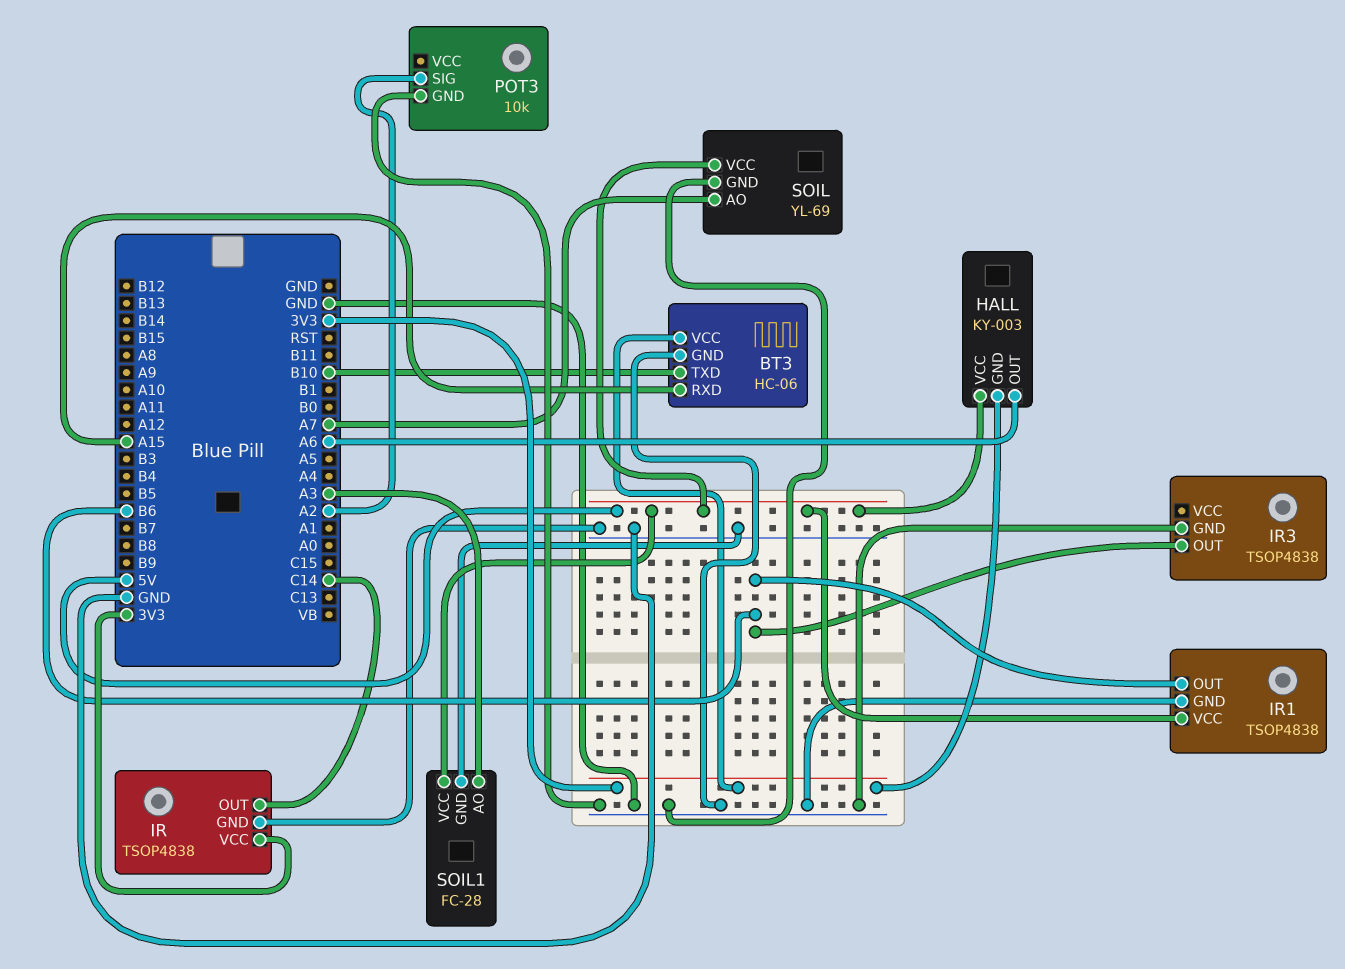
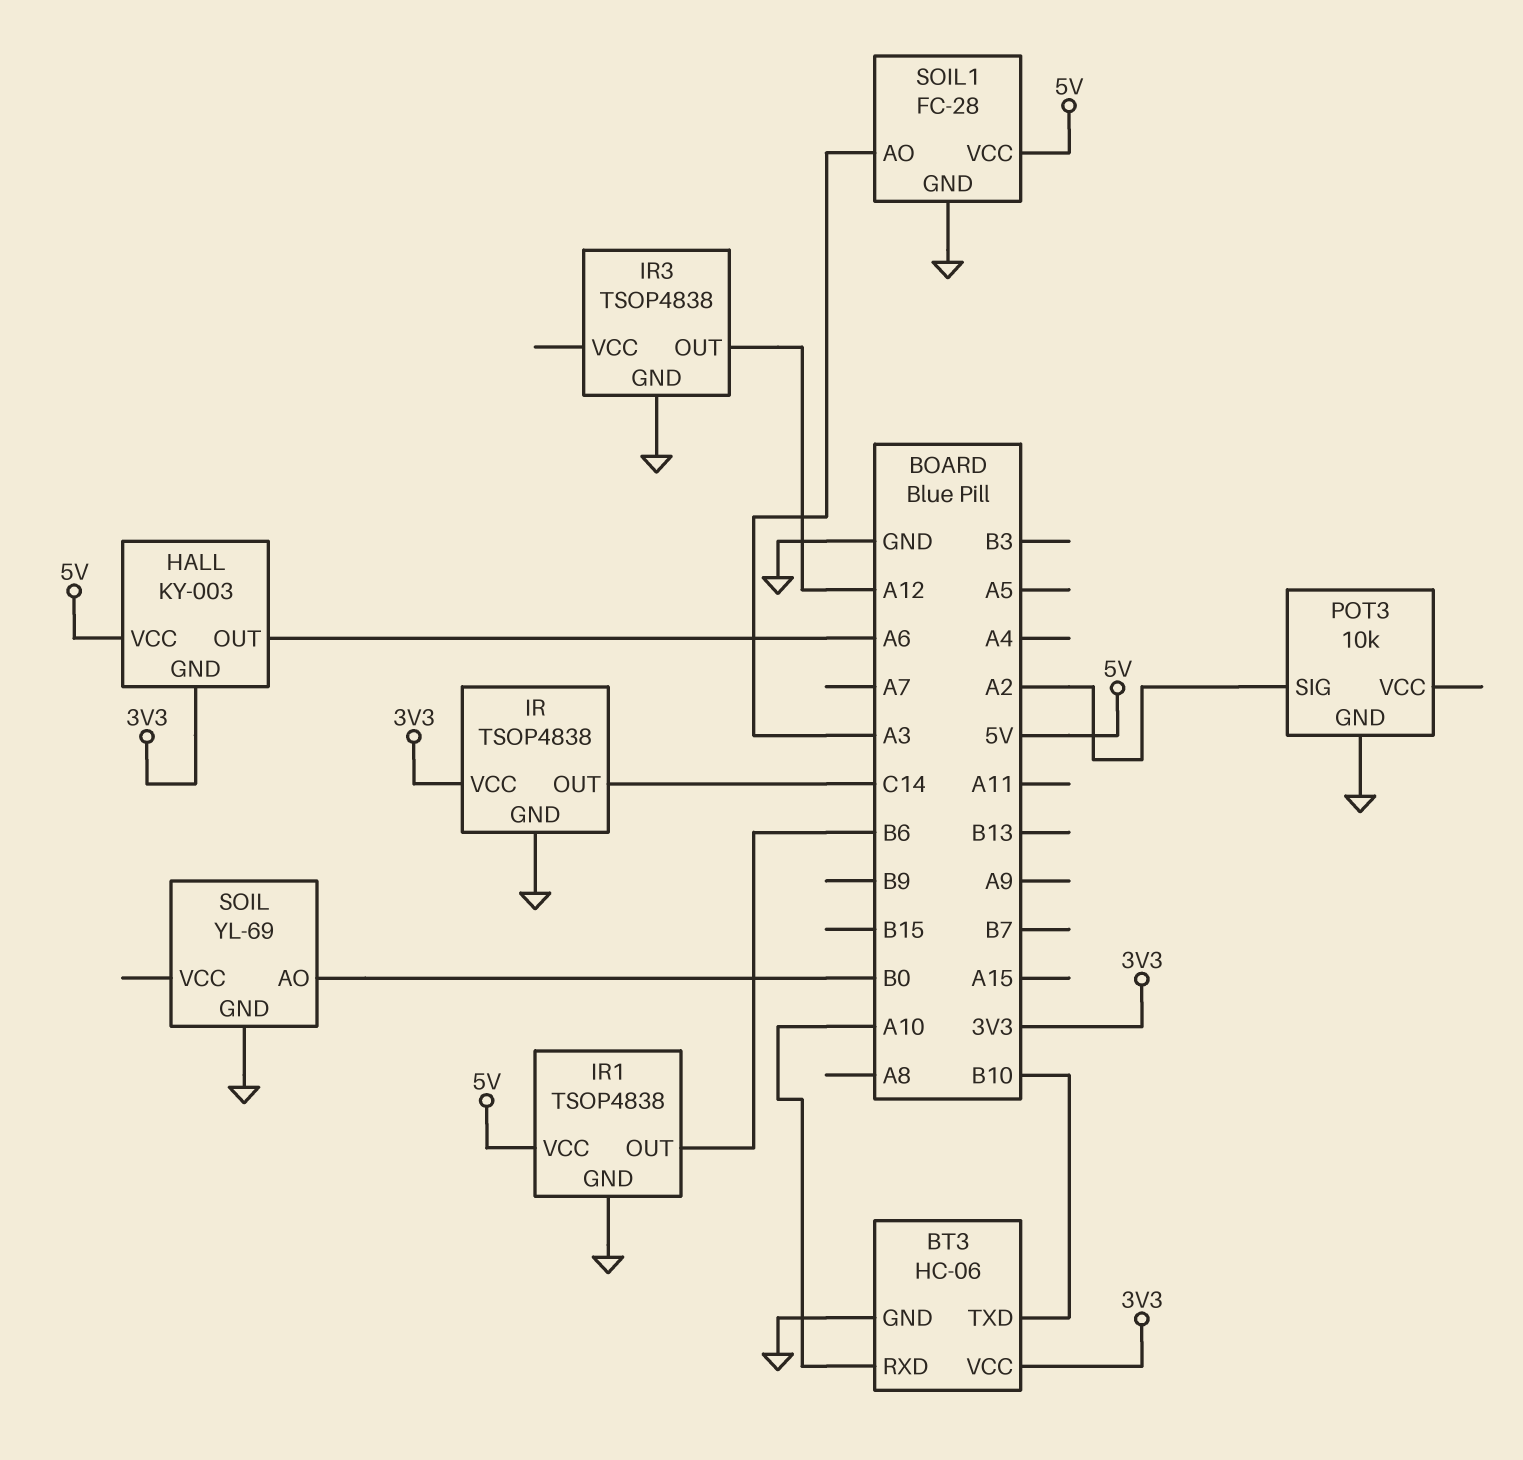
BT3 pin RXD: A15 -> A10
IR3 pin OUT: B6 -> A12
SOIL pin AO: A7 -> B0
SOIL pin VCC: 5V -> none

